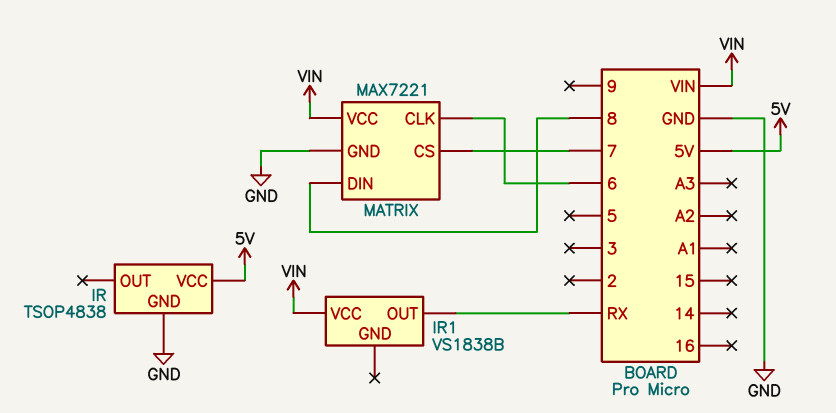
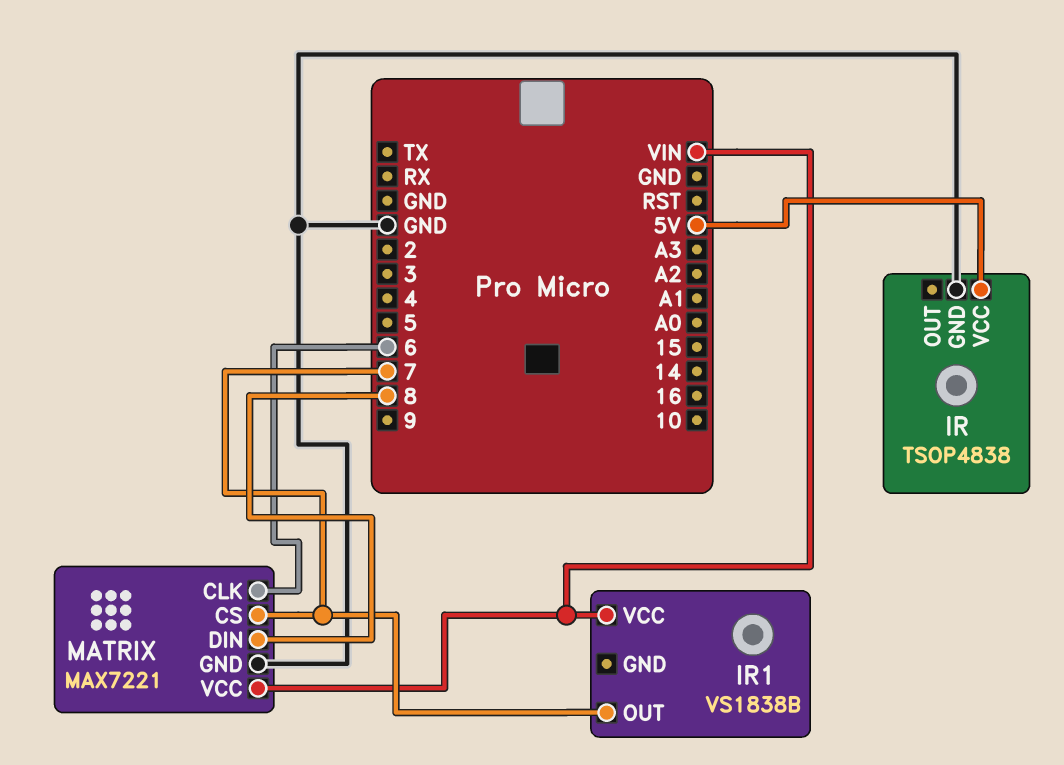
IR1 pin OUT: RX -> 7

